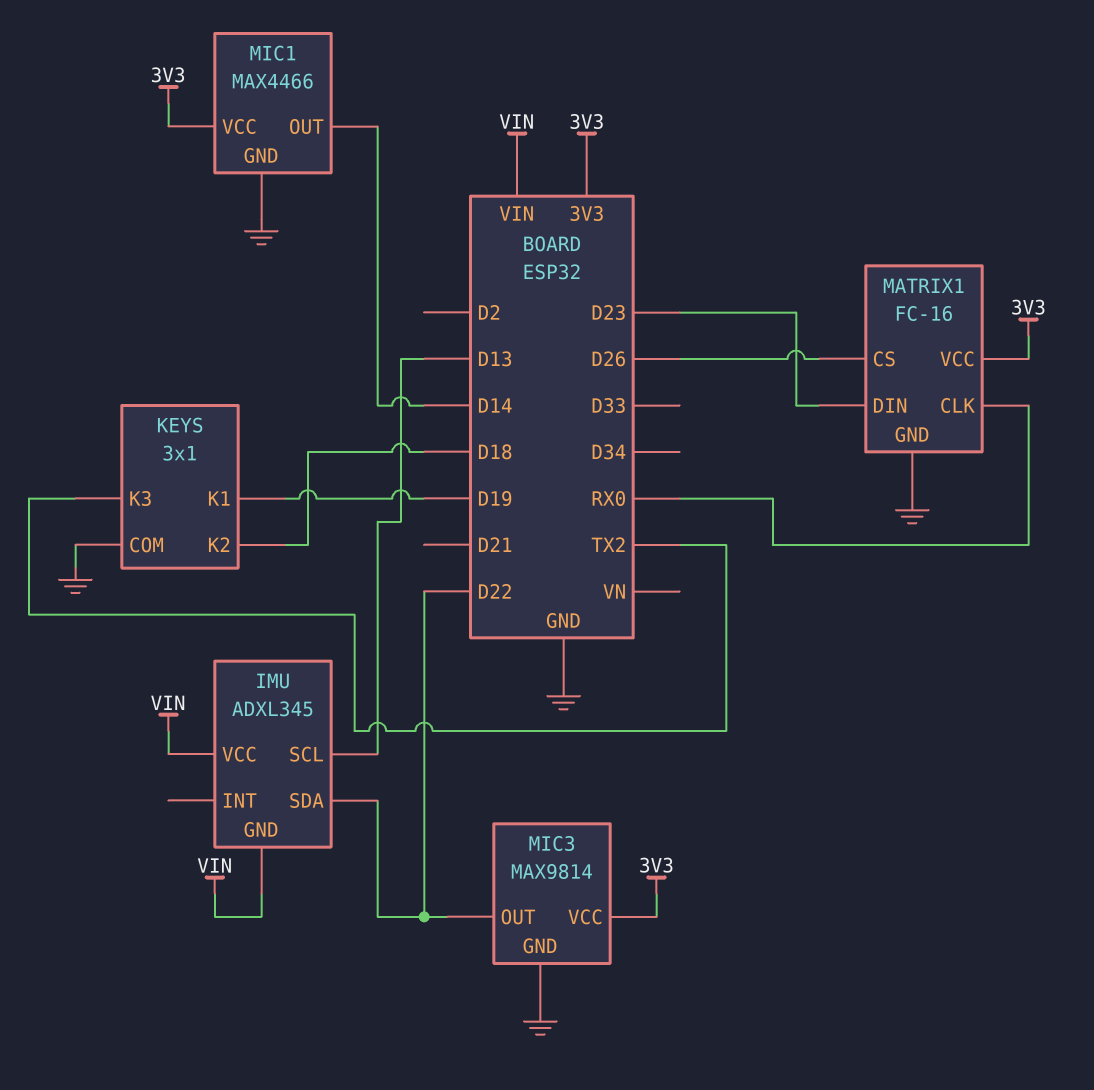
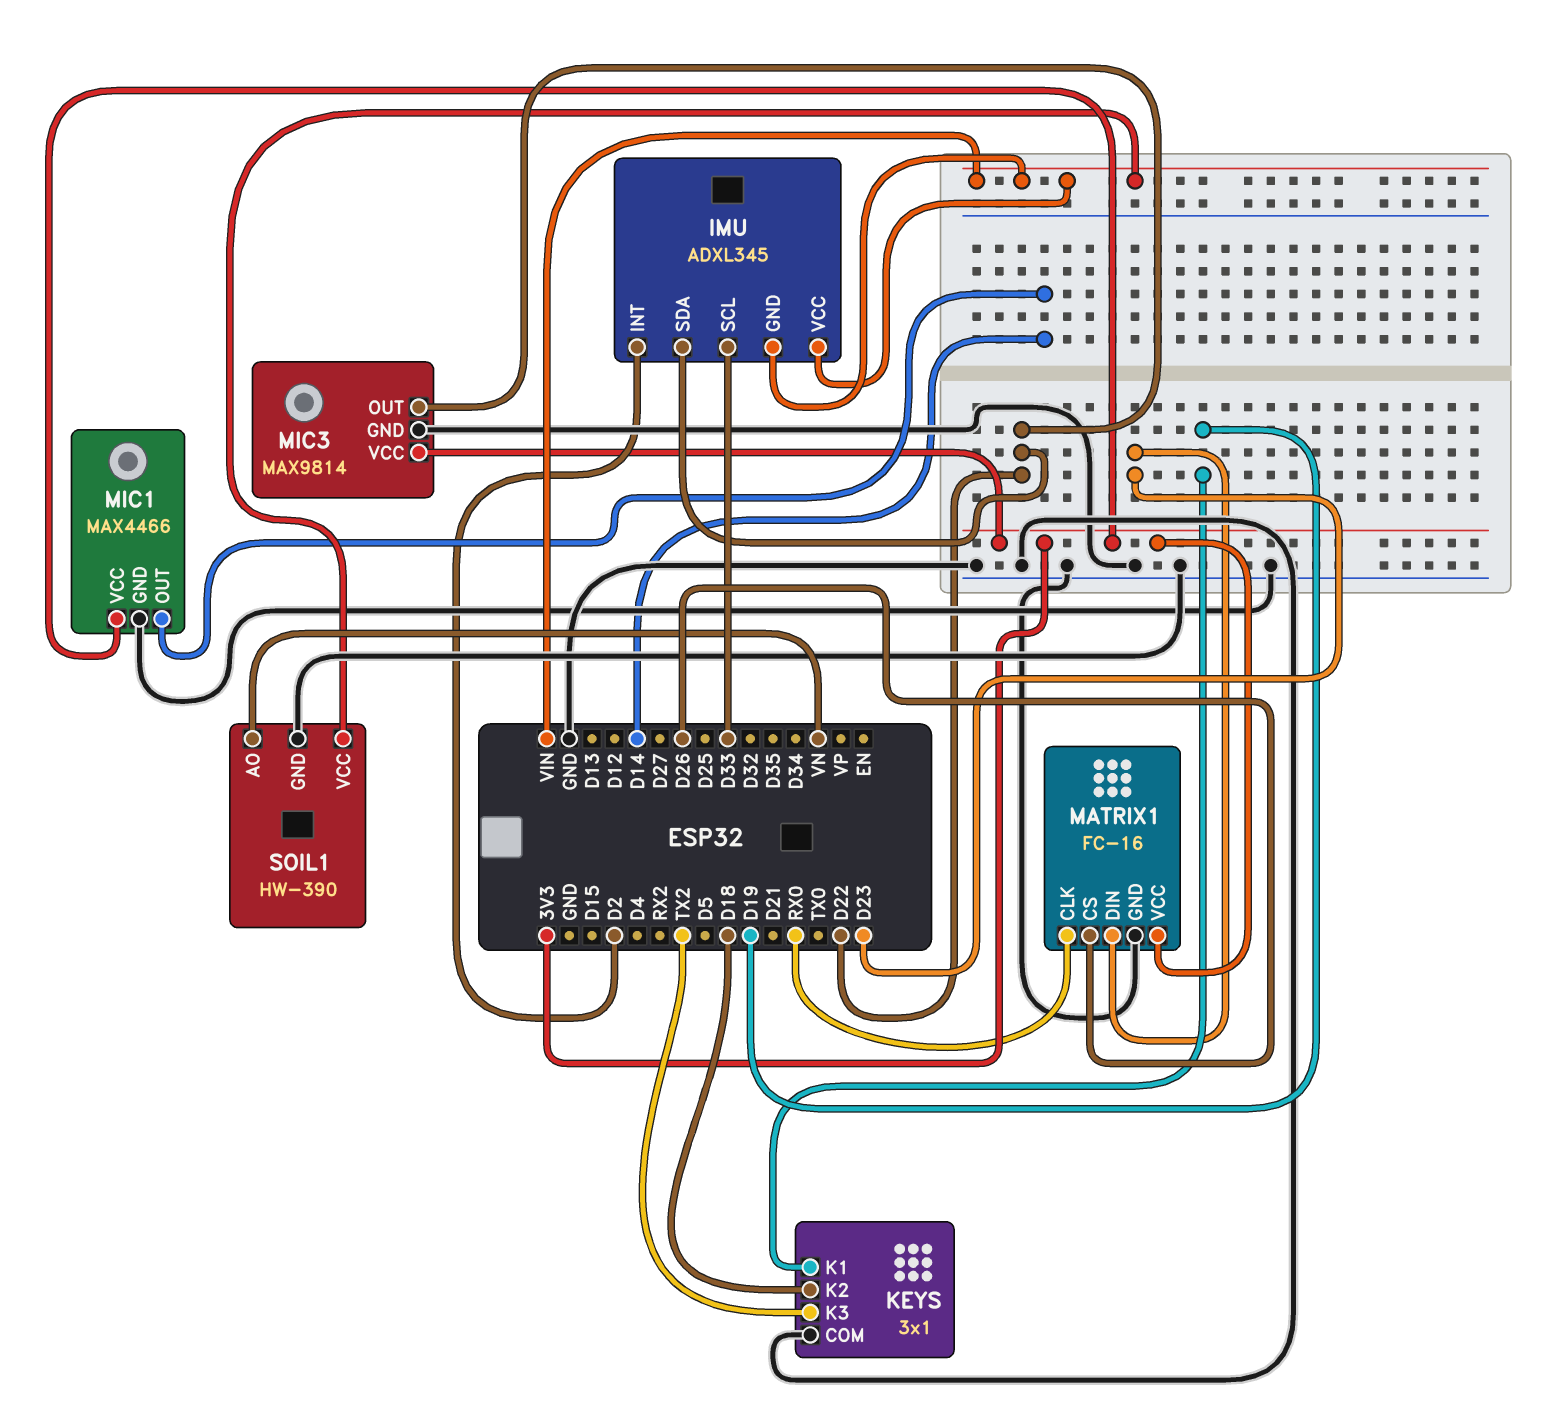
IMU pin INT: none -> D2
IMU pin SCL: D13 -> D33
SOIL1: none -> HW-390
SOIL1 pin AO: none -> VN
SOIL1 pin GND: none -> GND
SOIL1 pin VCC: none -> VIN

